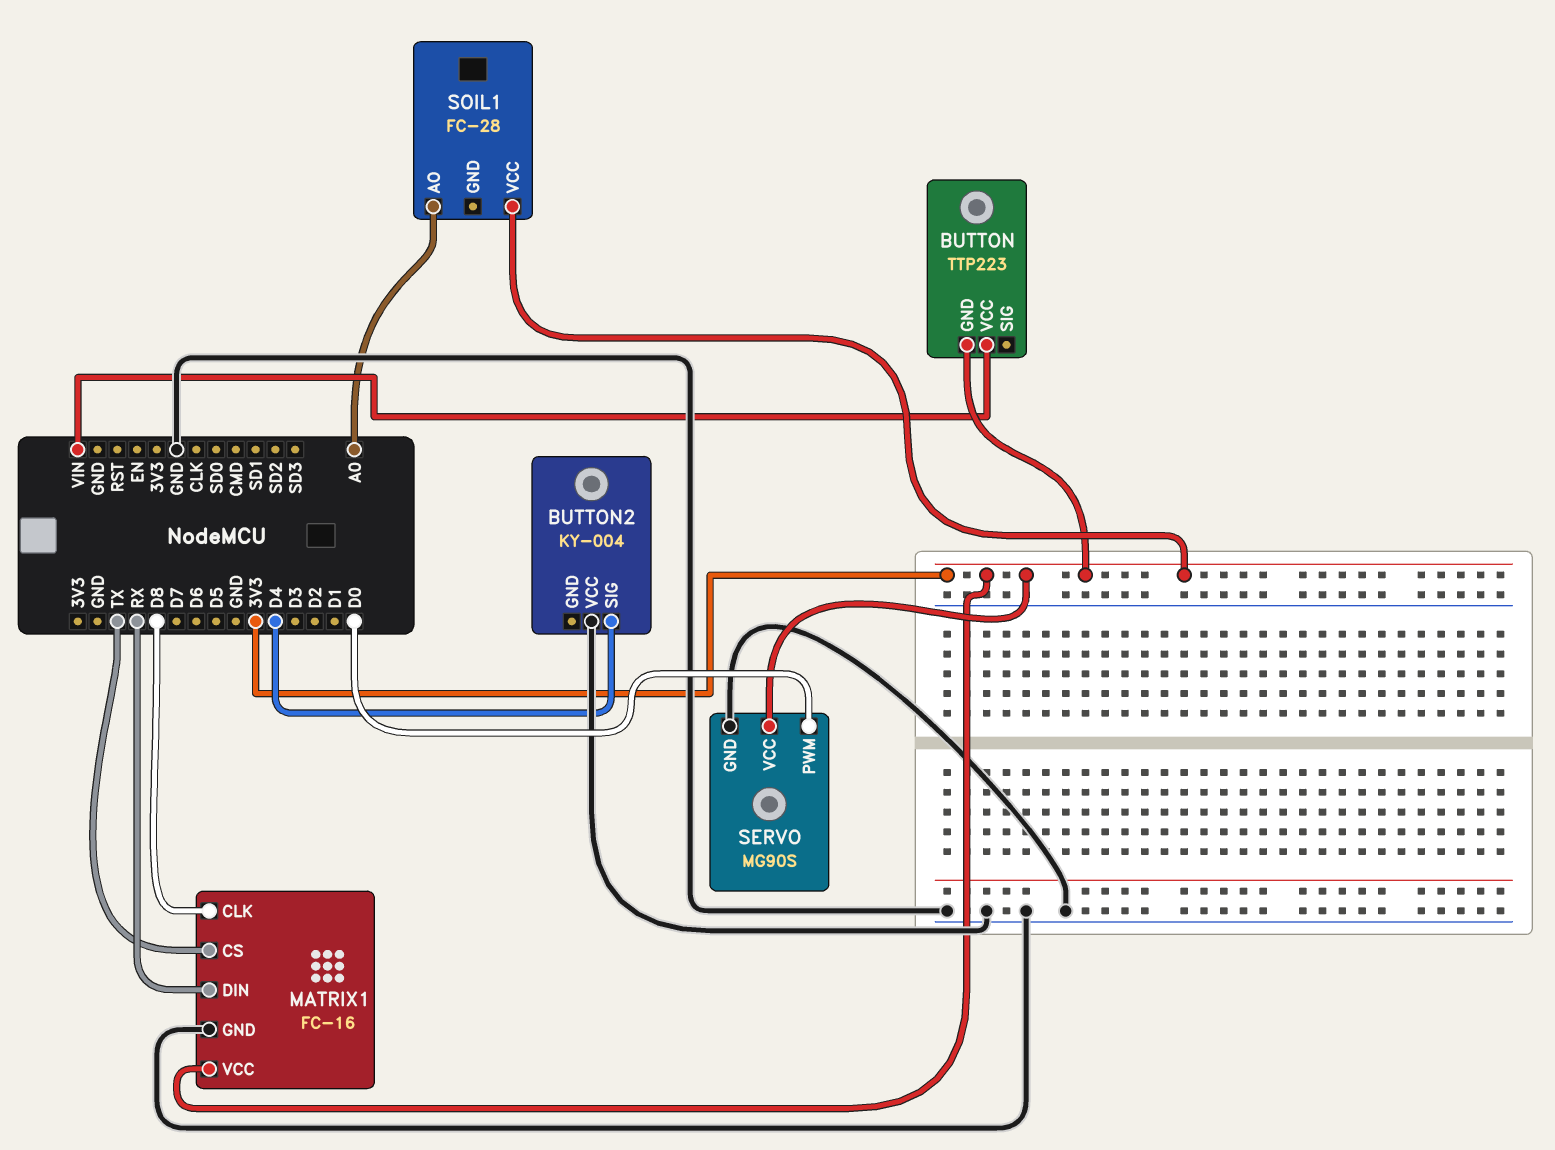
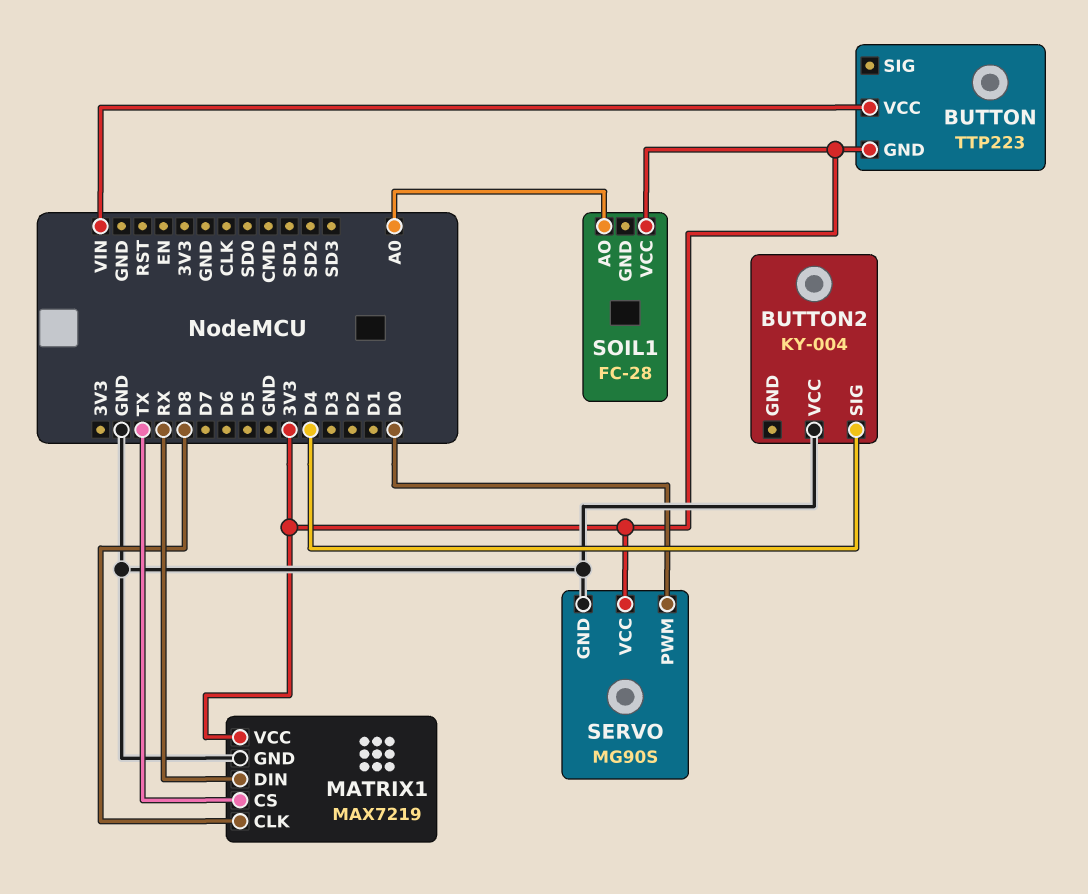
MATRIX1: FC-16 -> MAX7219

